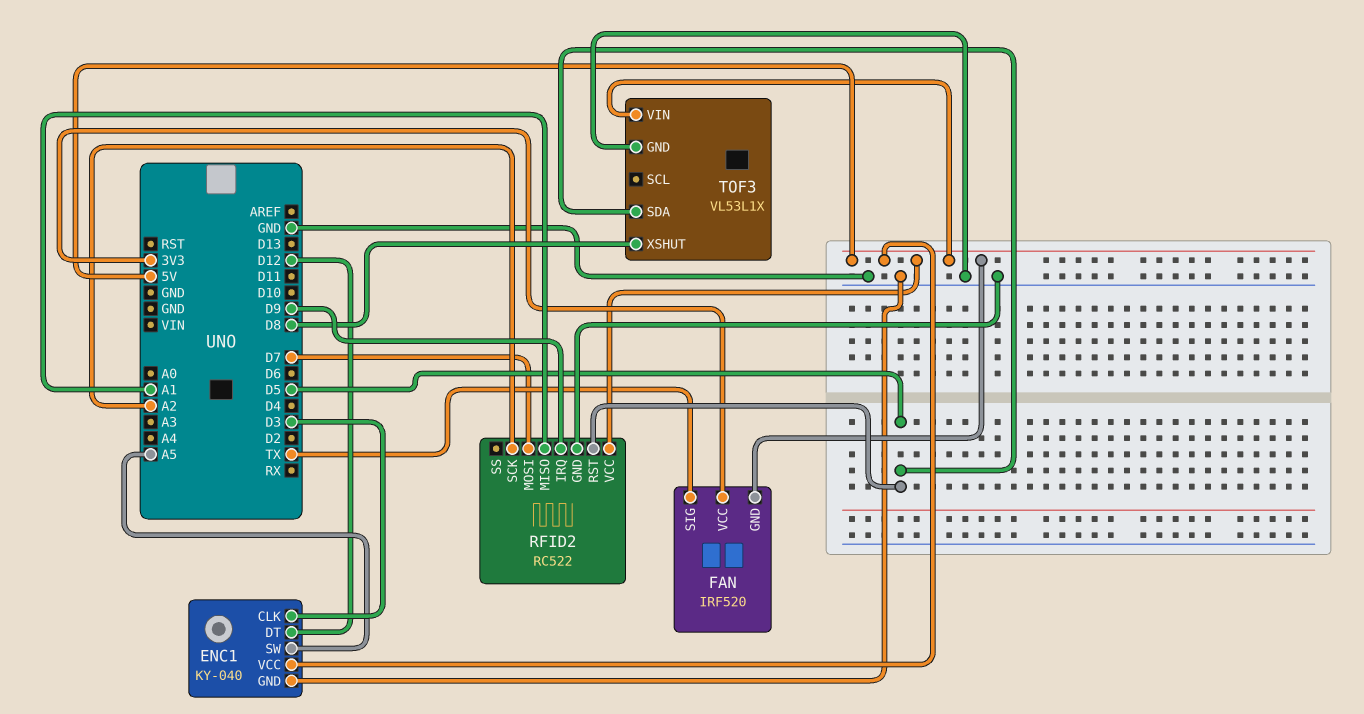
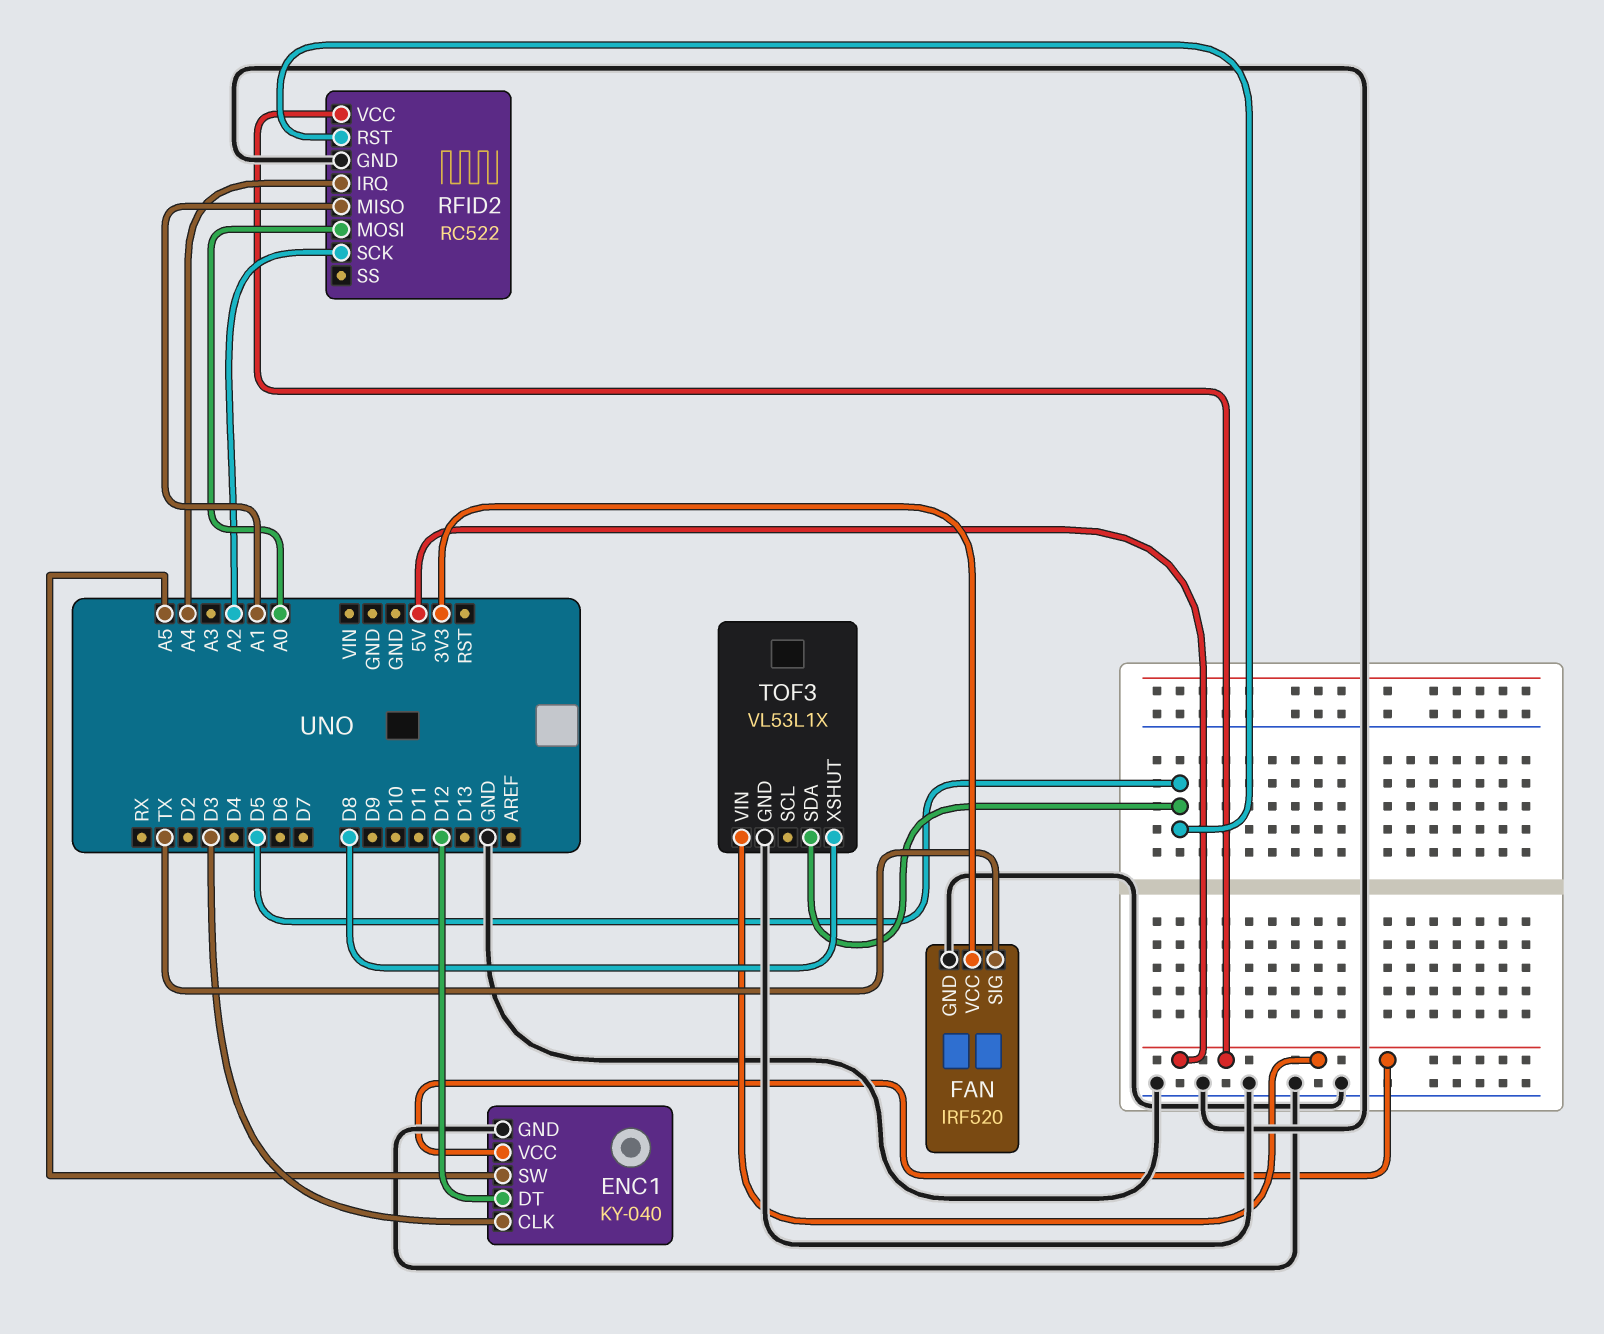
FAN pin GND: 5V -> GND
RFID2 pin IRQ: D9 -> A4
RFID2 pin MOSI: D7 -> A0

